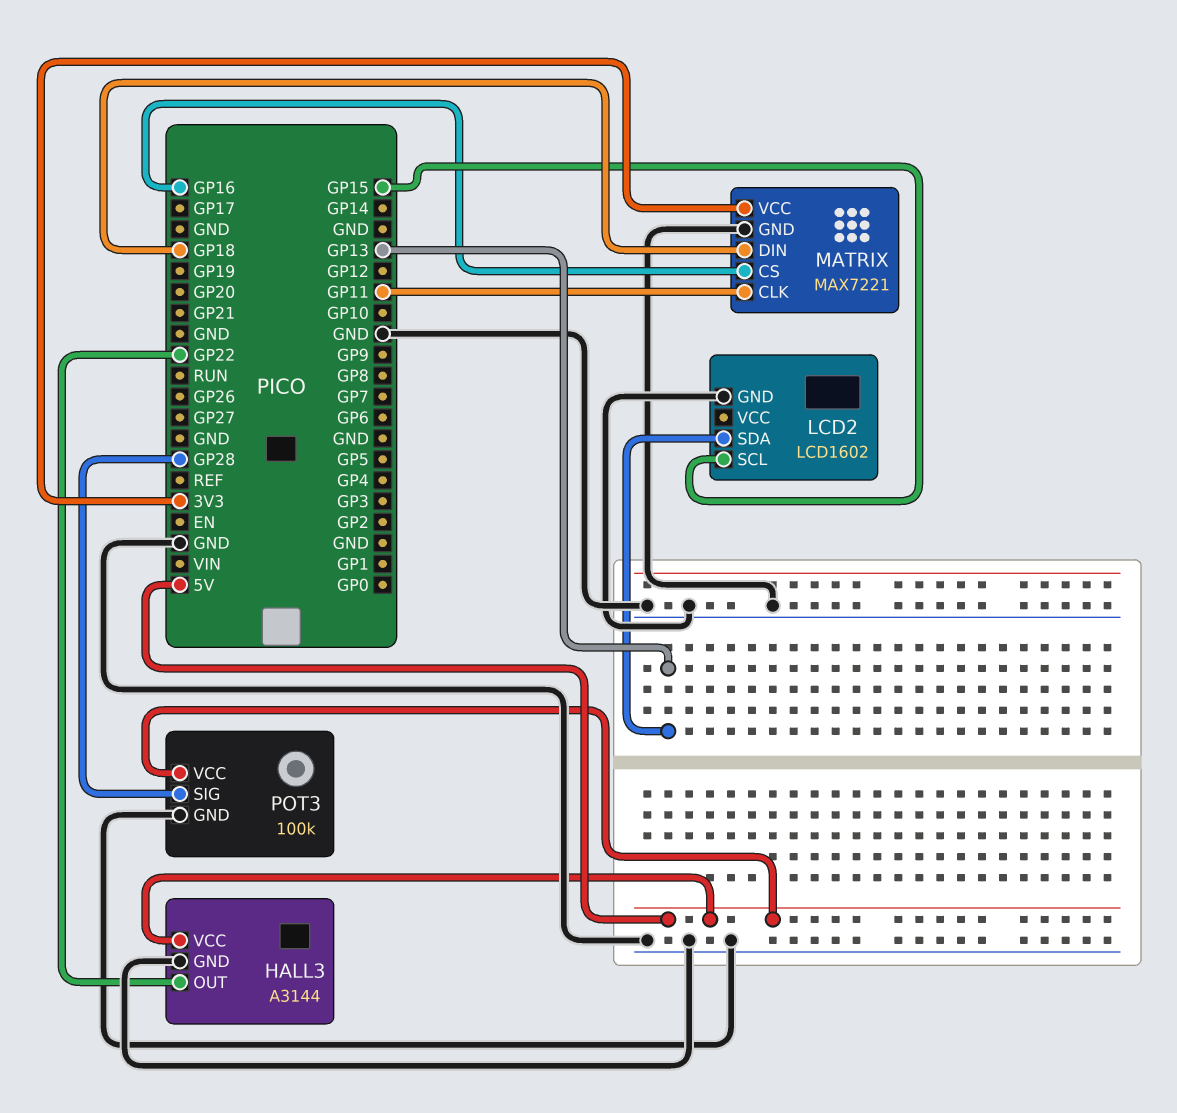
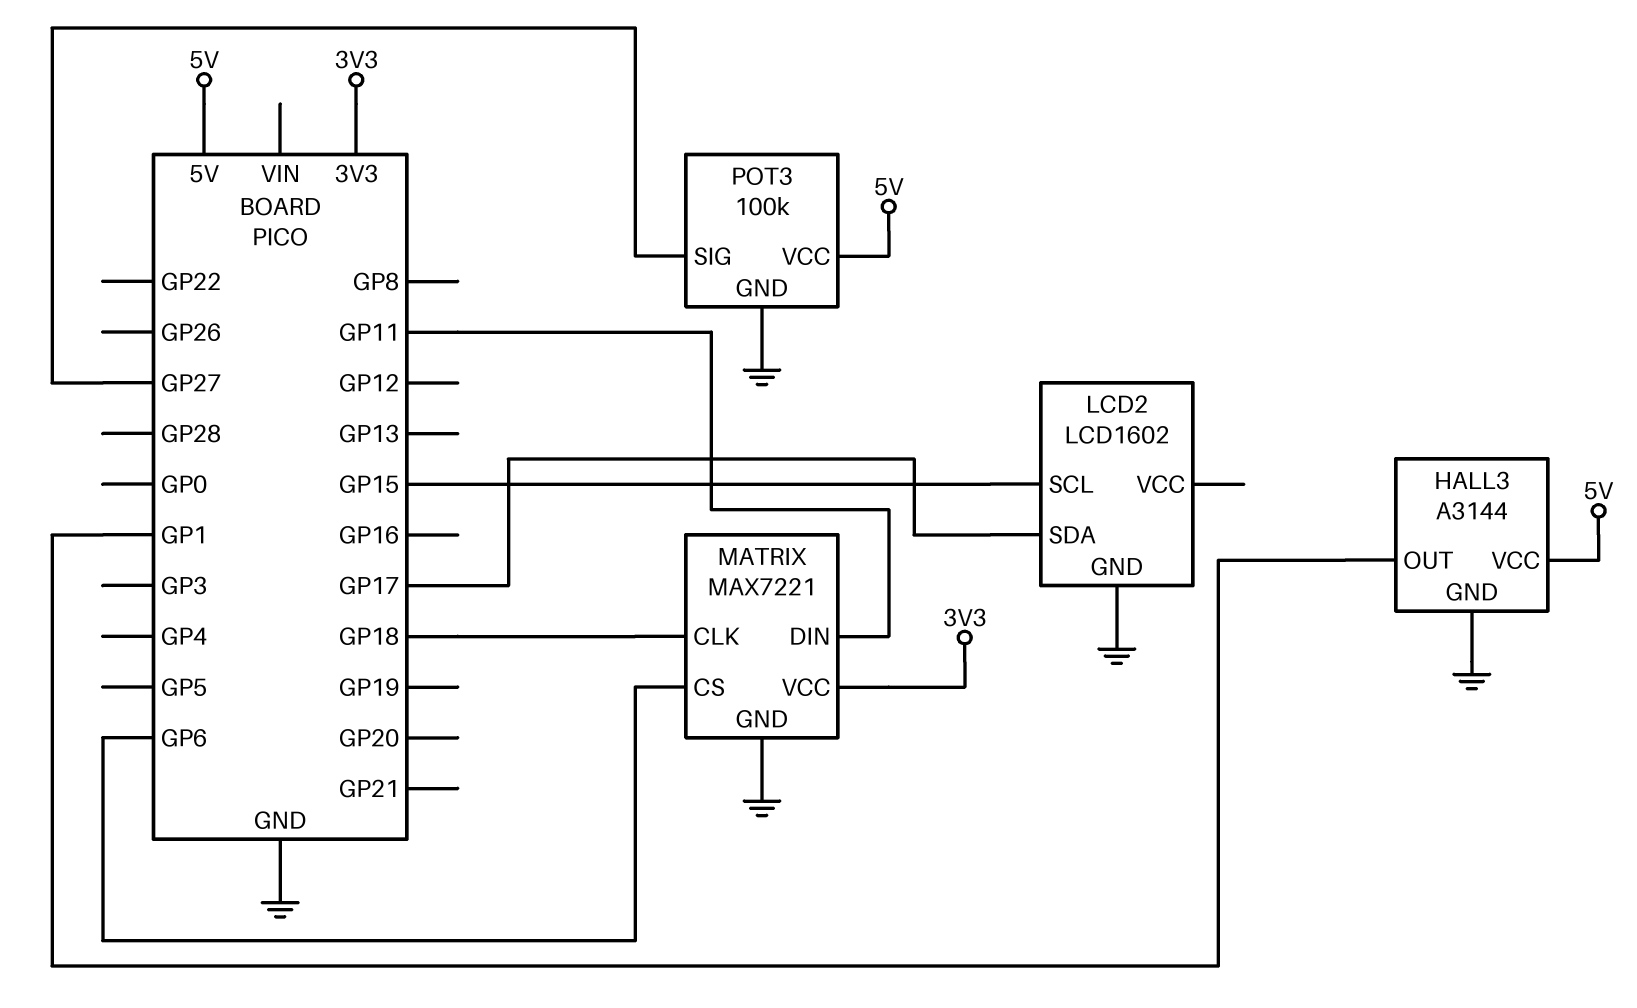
HALL3 pin OUT: GP22 -> GP1
LCD2 pin SDA: GP13 -> GP17
MATRIX pin CLK: GP11 -> GP18
MATRIX pin CS: GP16 -> GP6
MATRIX pin DIN: GP18 -> GP11
POT3 pin SIG: GP28 -> GP27

